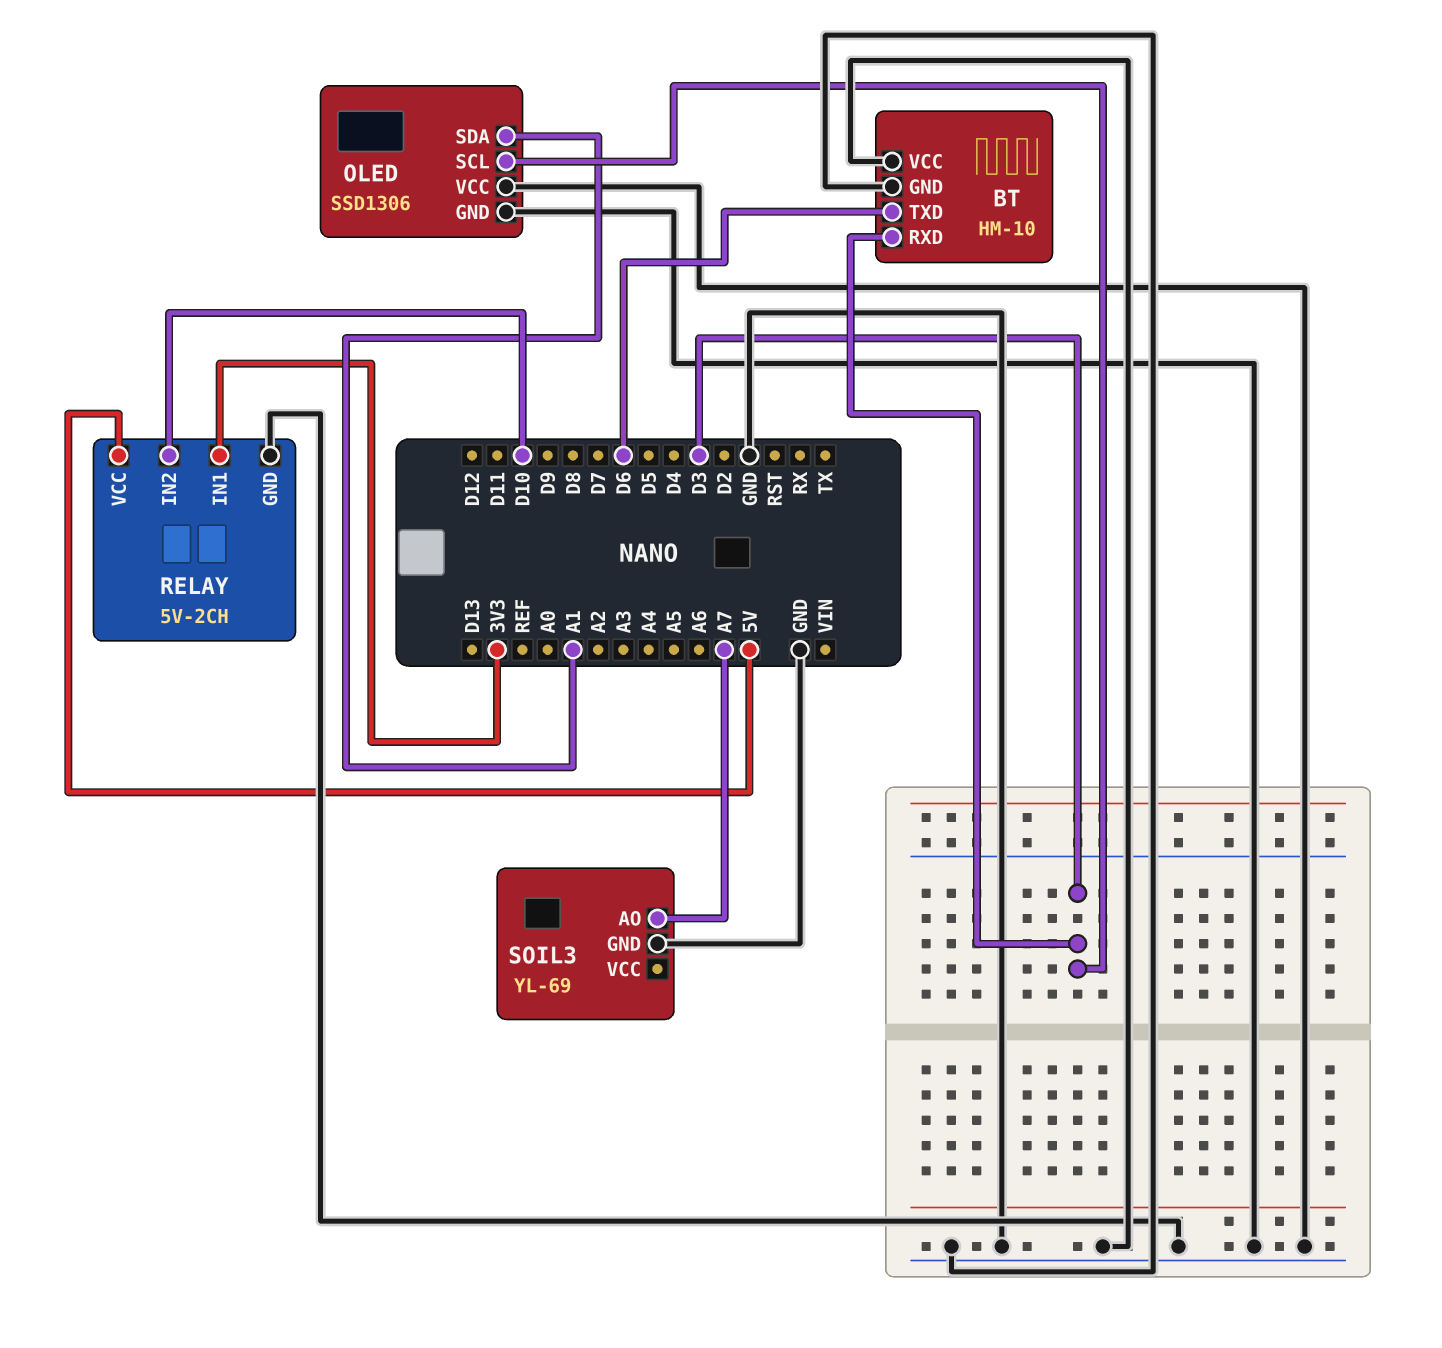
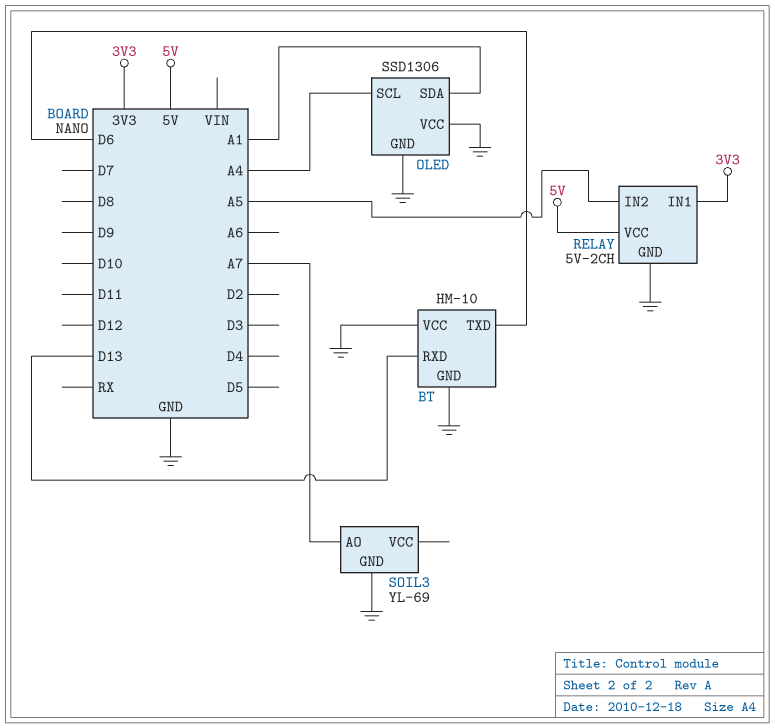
BT pin RXD: D3 -> D13
OLED pin SCL: D3 -> A4
RELAY pin IN2: D10 -> A5

